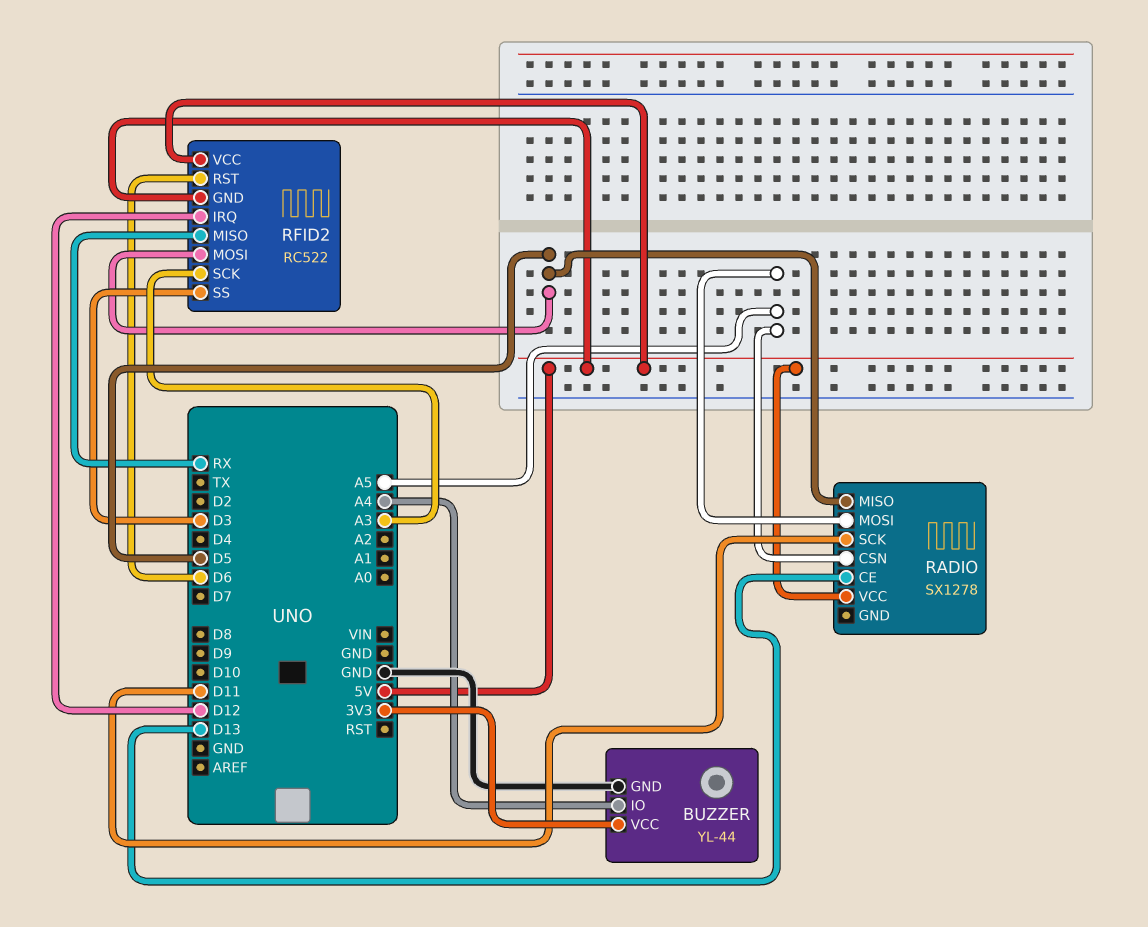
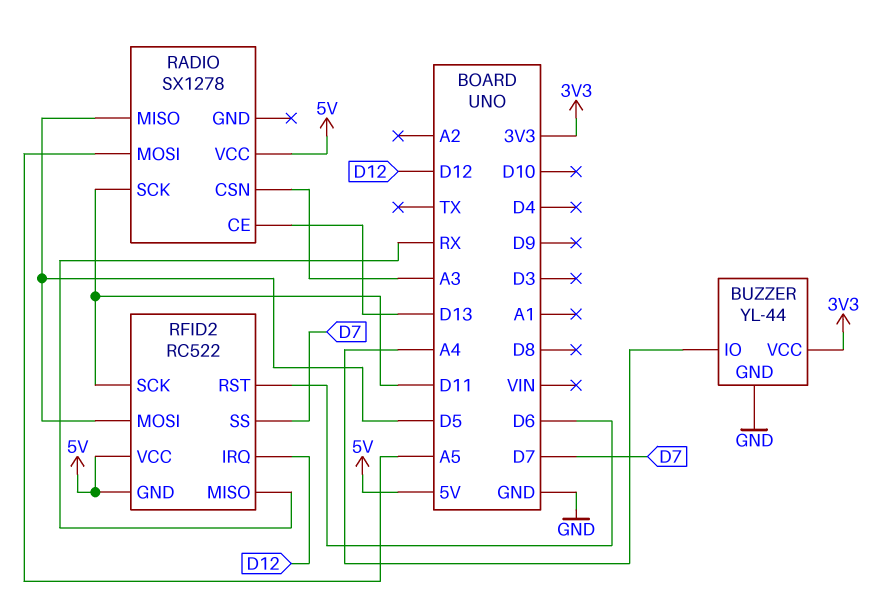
RADIO pin CSN: A5 -> A3
RFID2 pin SCK: A3 -> D11
RFID2 pin SS: D3 -> D7

